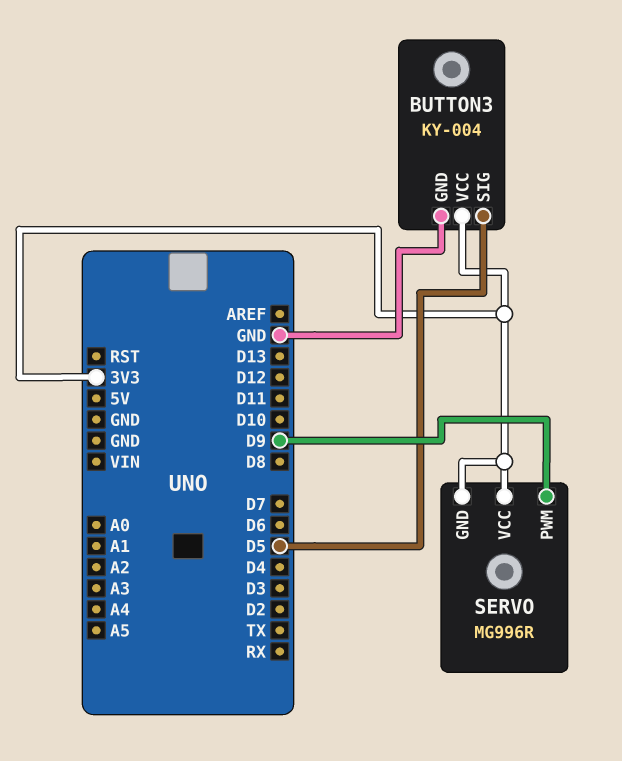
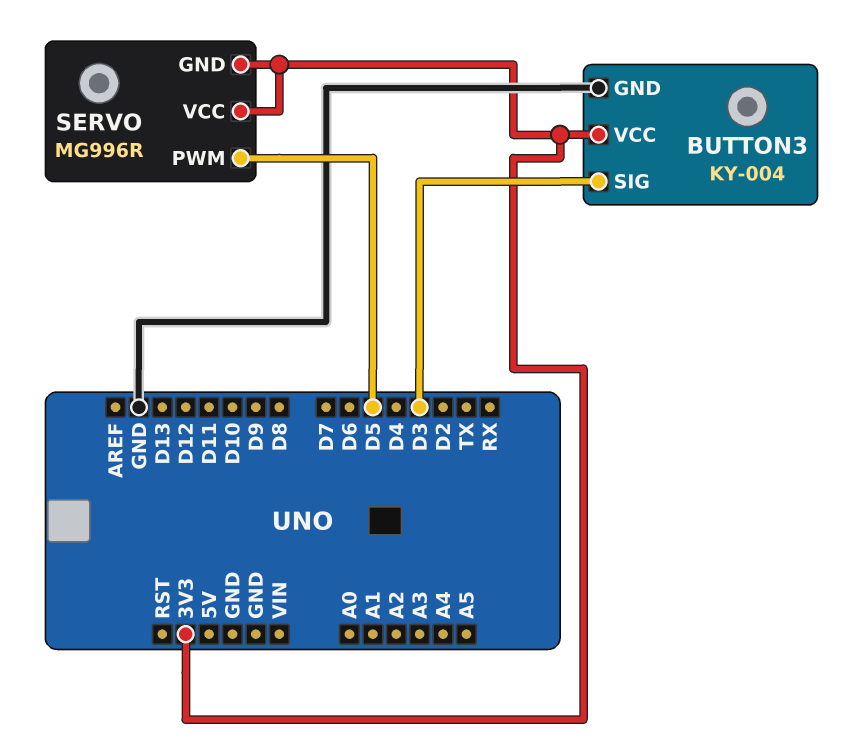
BUTTON3 pin SIG: D5 -> D3
SERVO pin PWM: D9 -> D5

